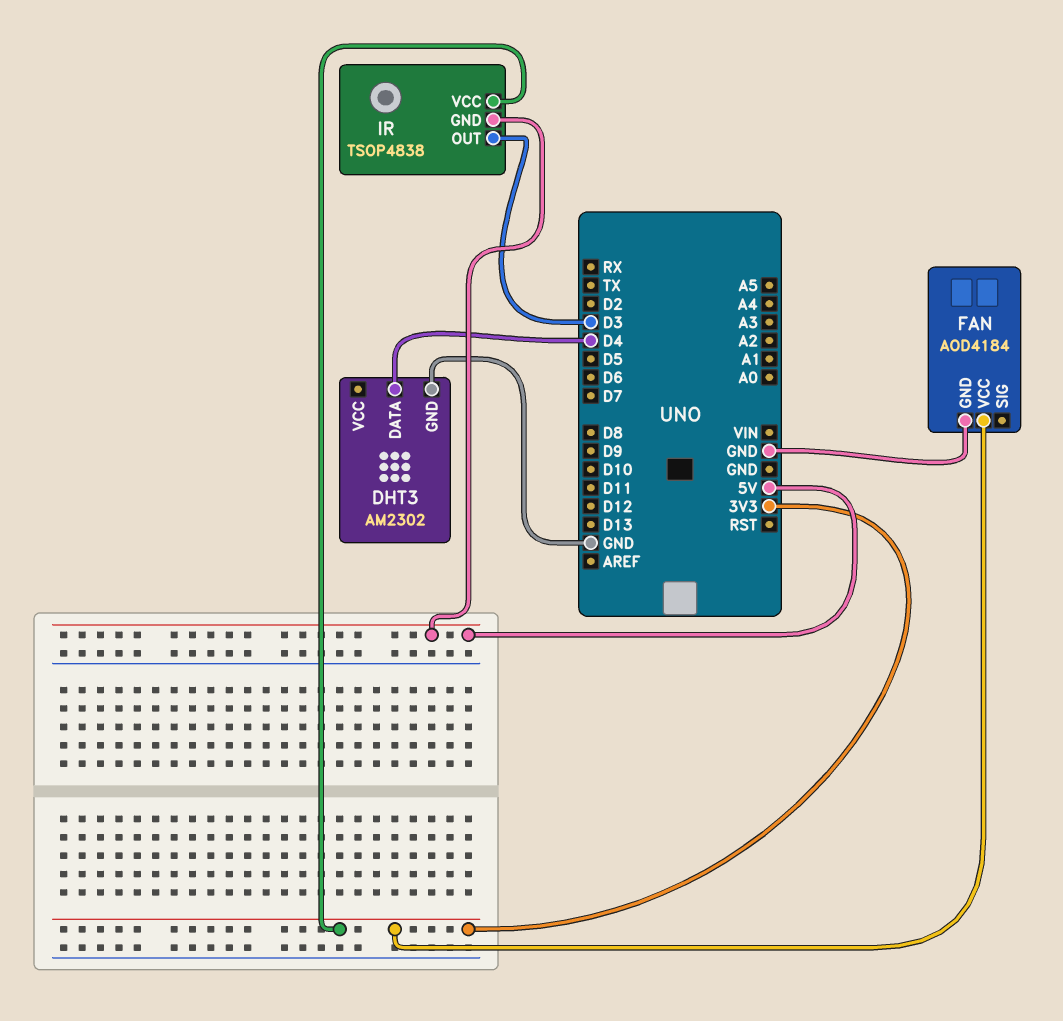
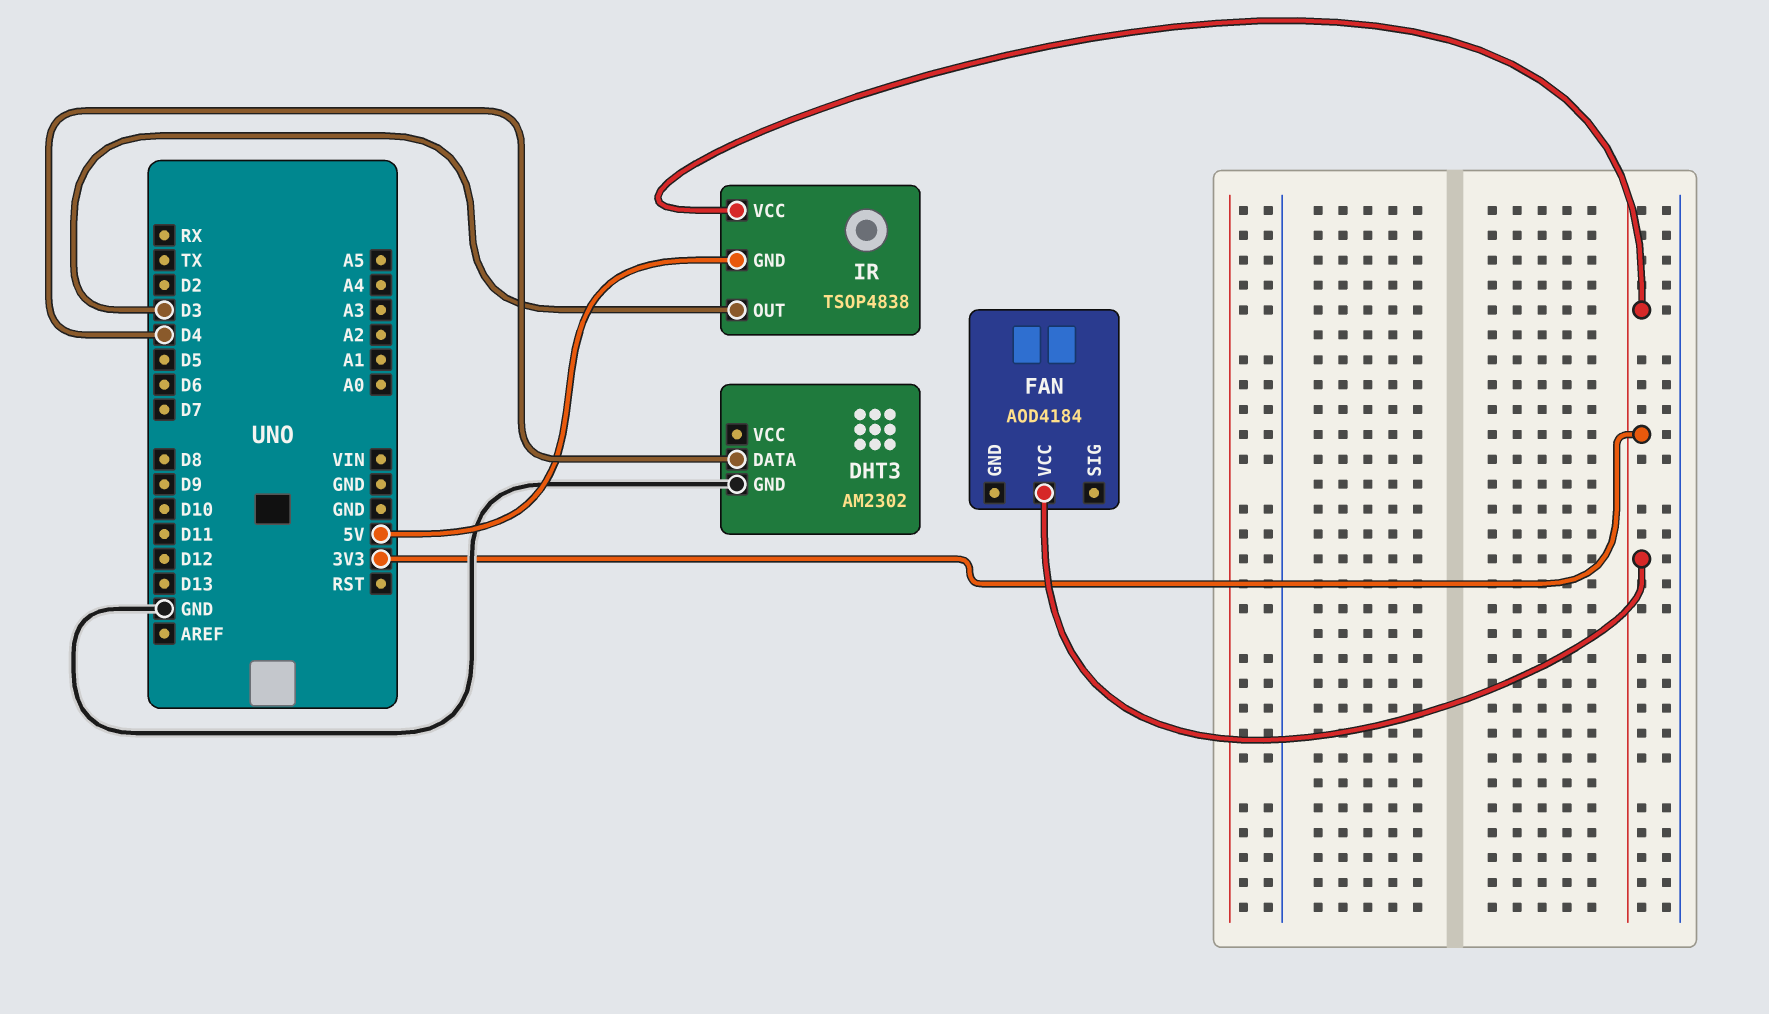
FAN pin GND: GND -> none

